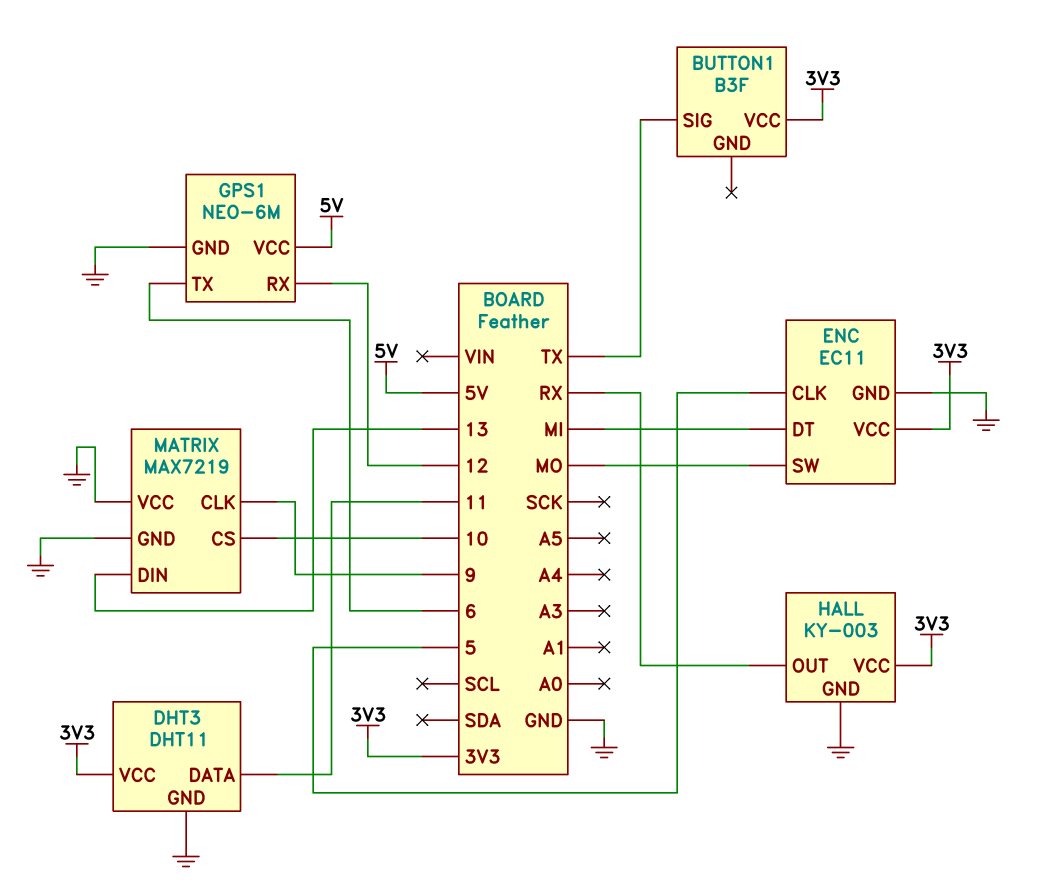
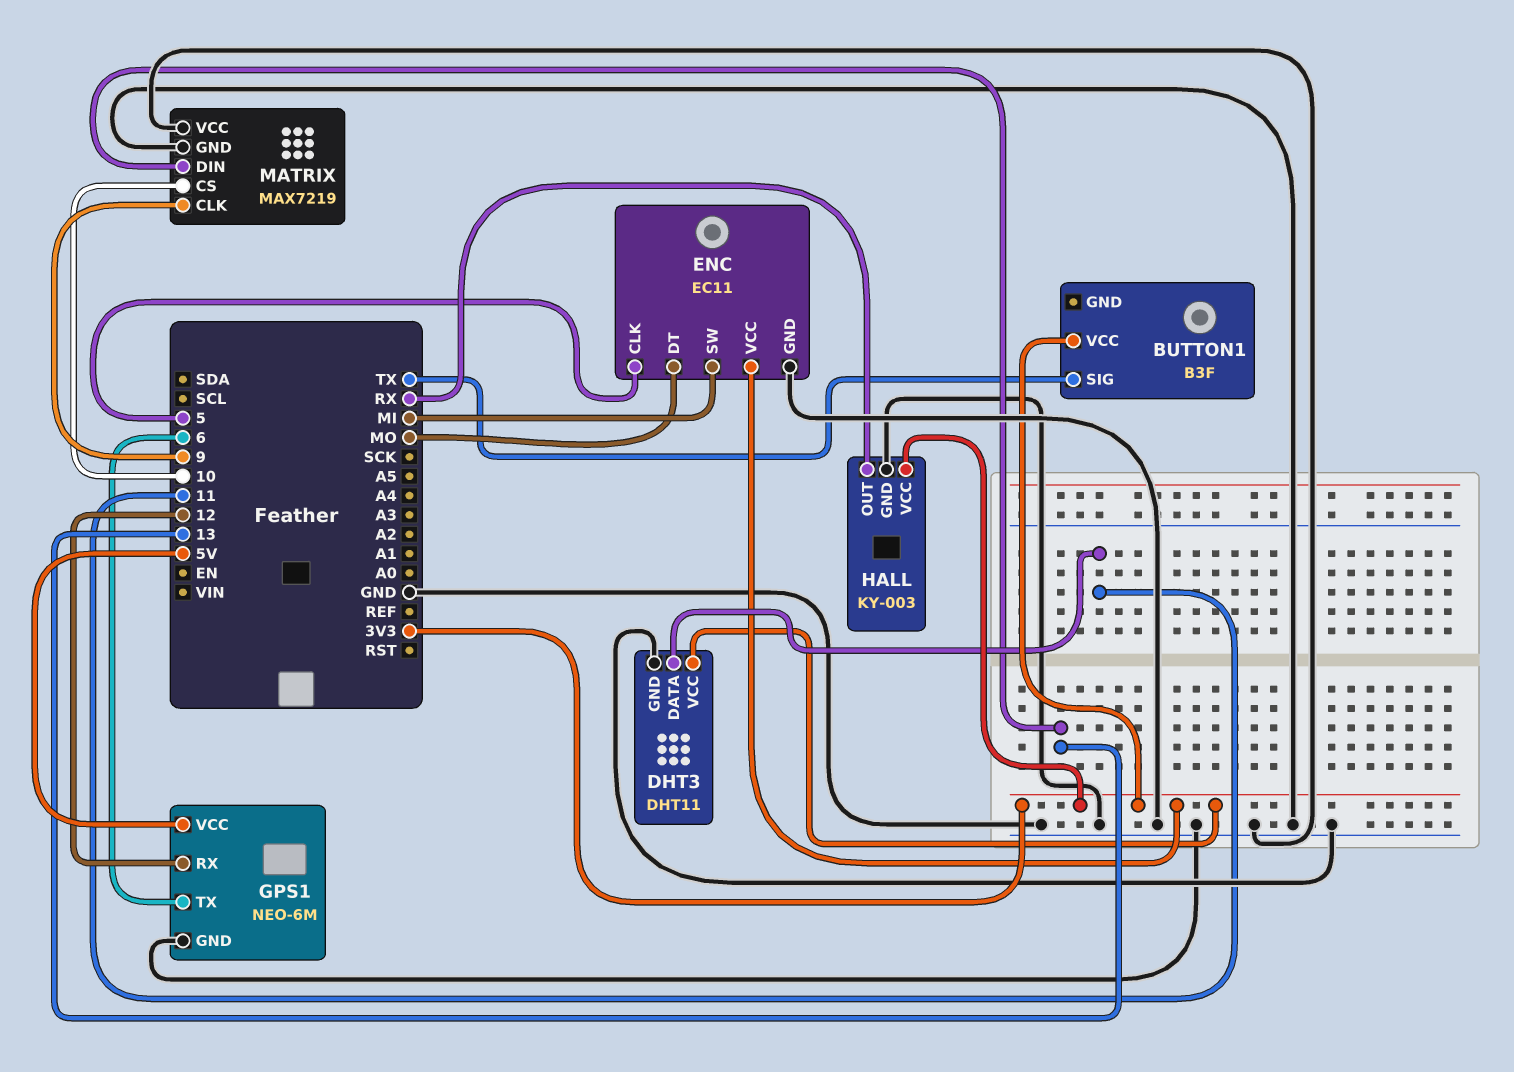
ENC pin DT: MI -> MO
ENC pin SW: MO -> MI

